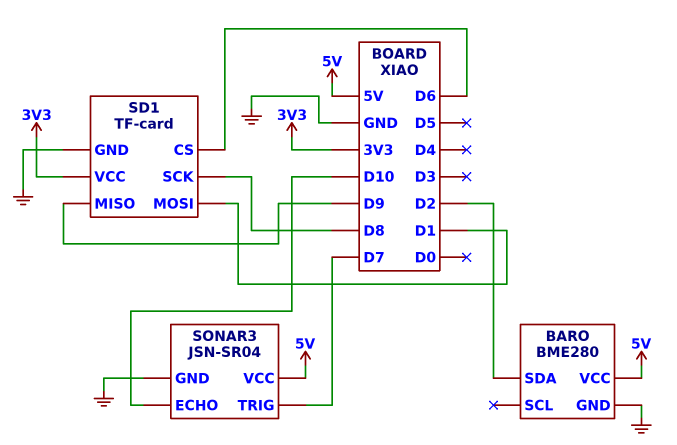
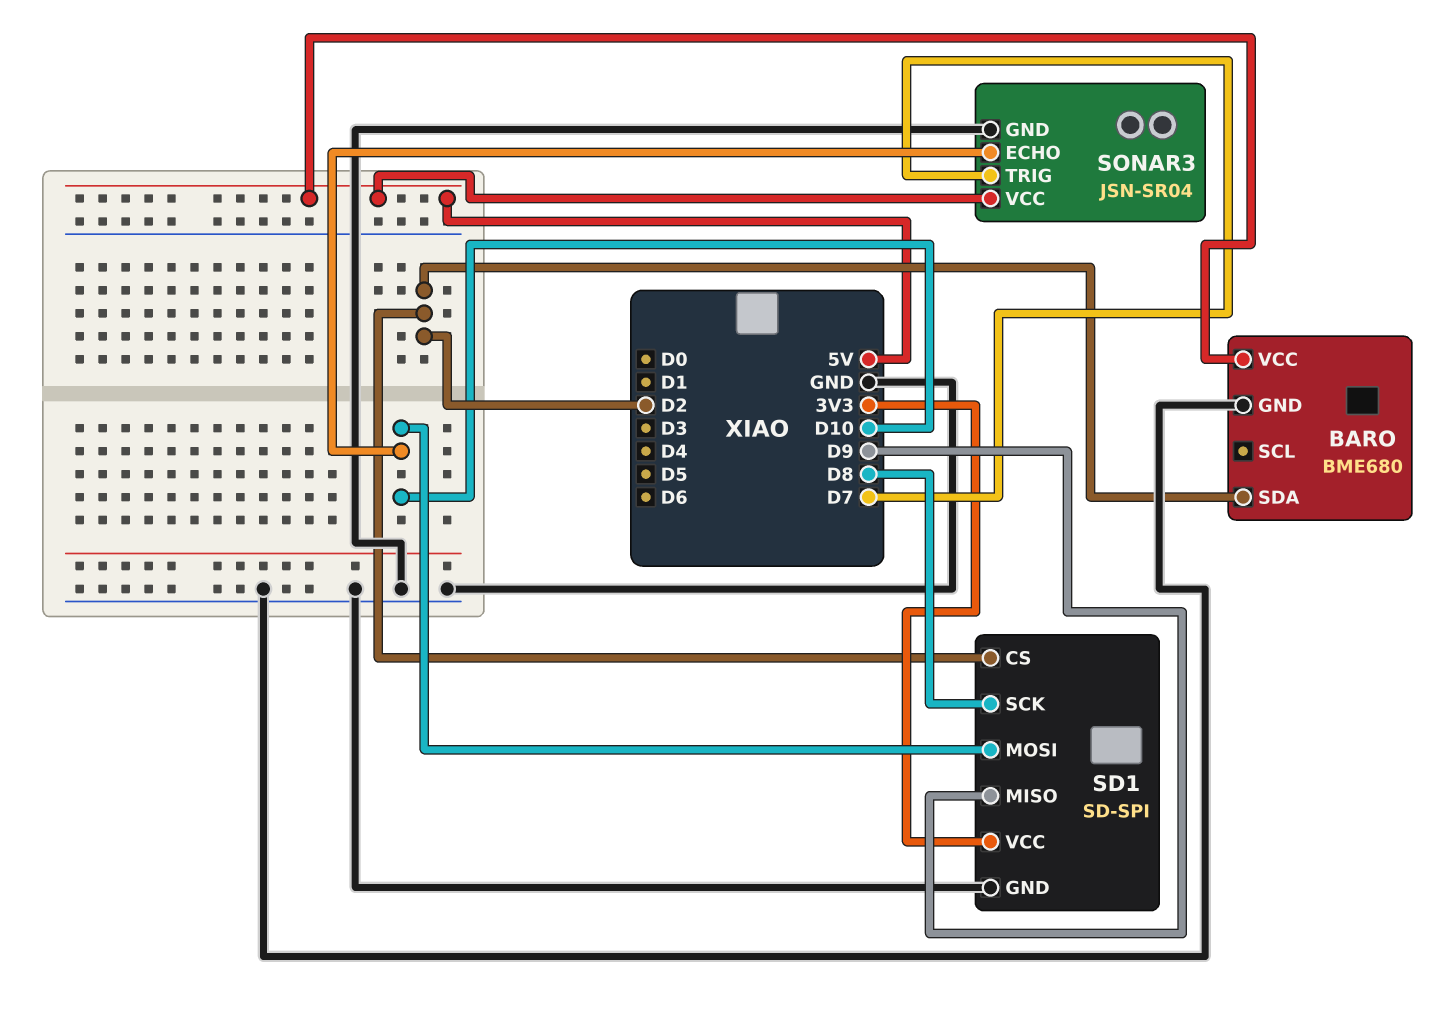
BARO: BME280 -> BME680
SD1: TF-card -> SD-SPI
SD1 pin CS: D6 -> D2
SD1 pin MOSI: D1 -> D10

